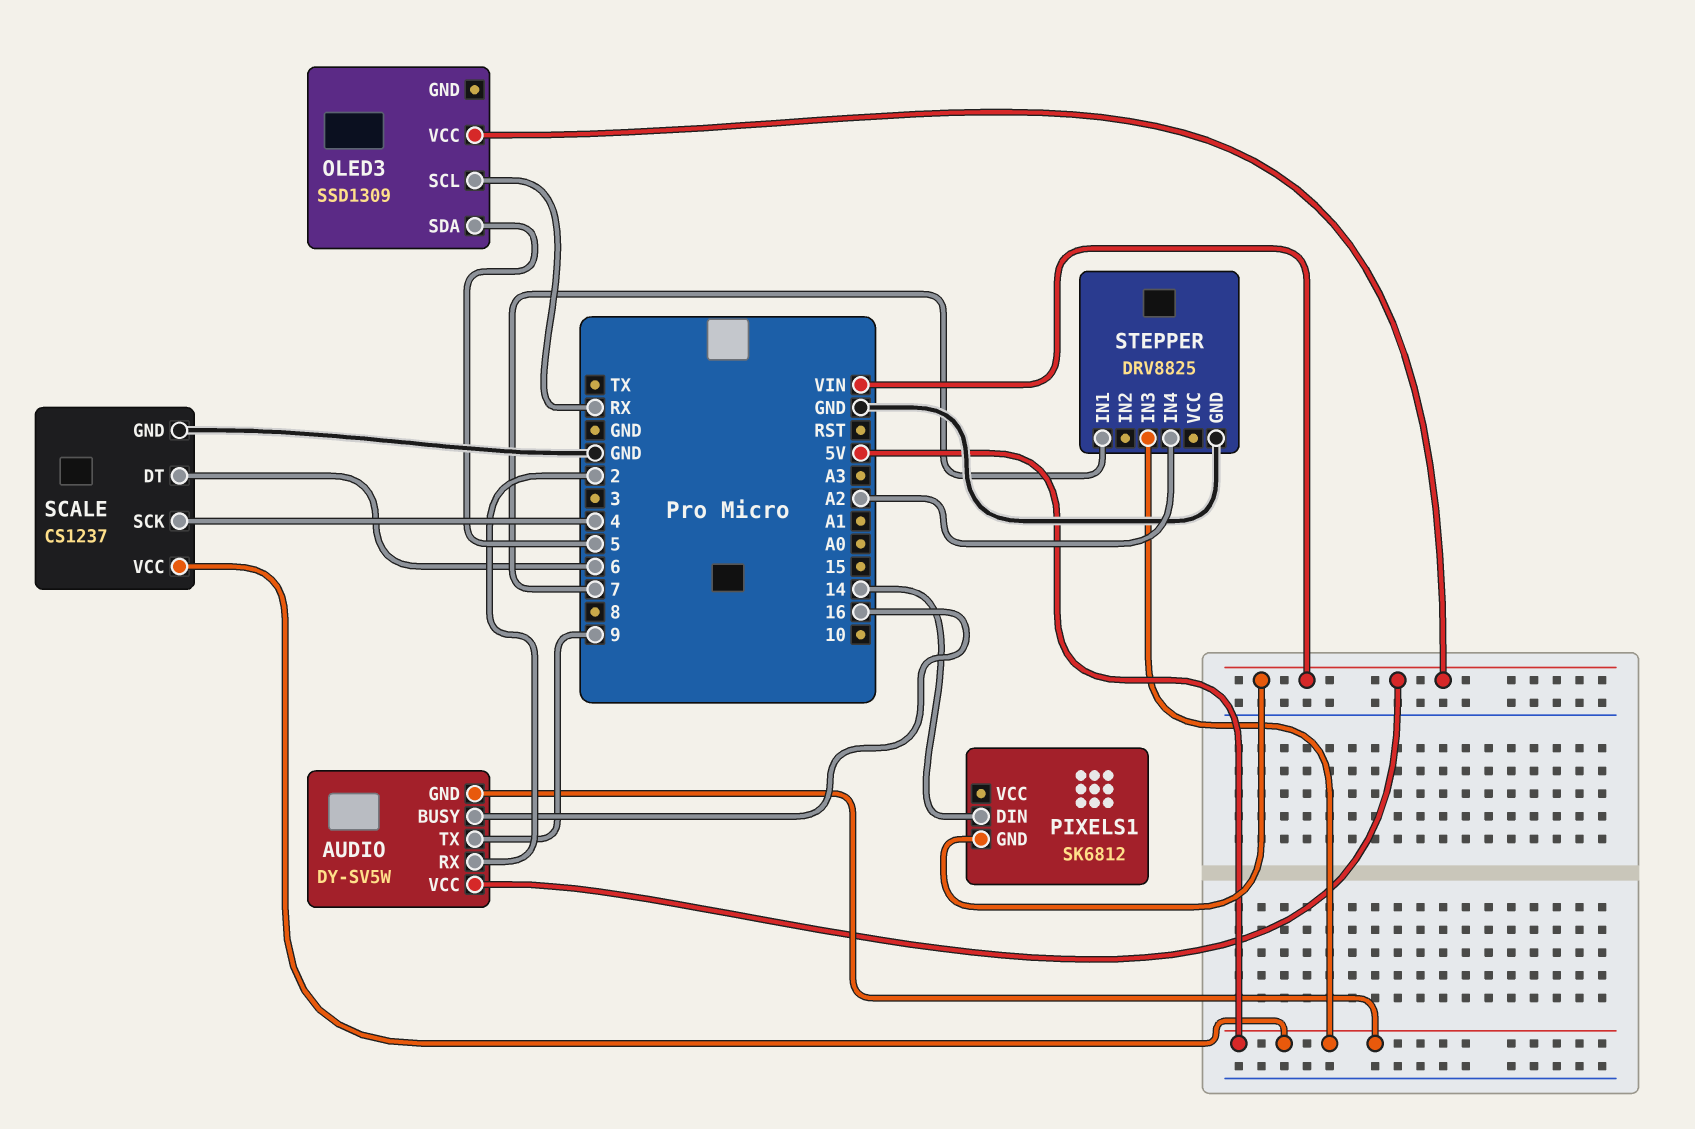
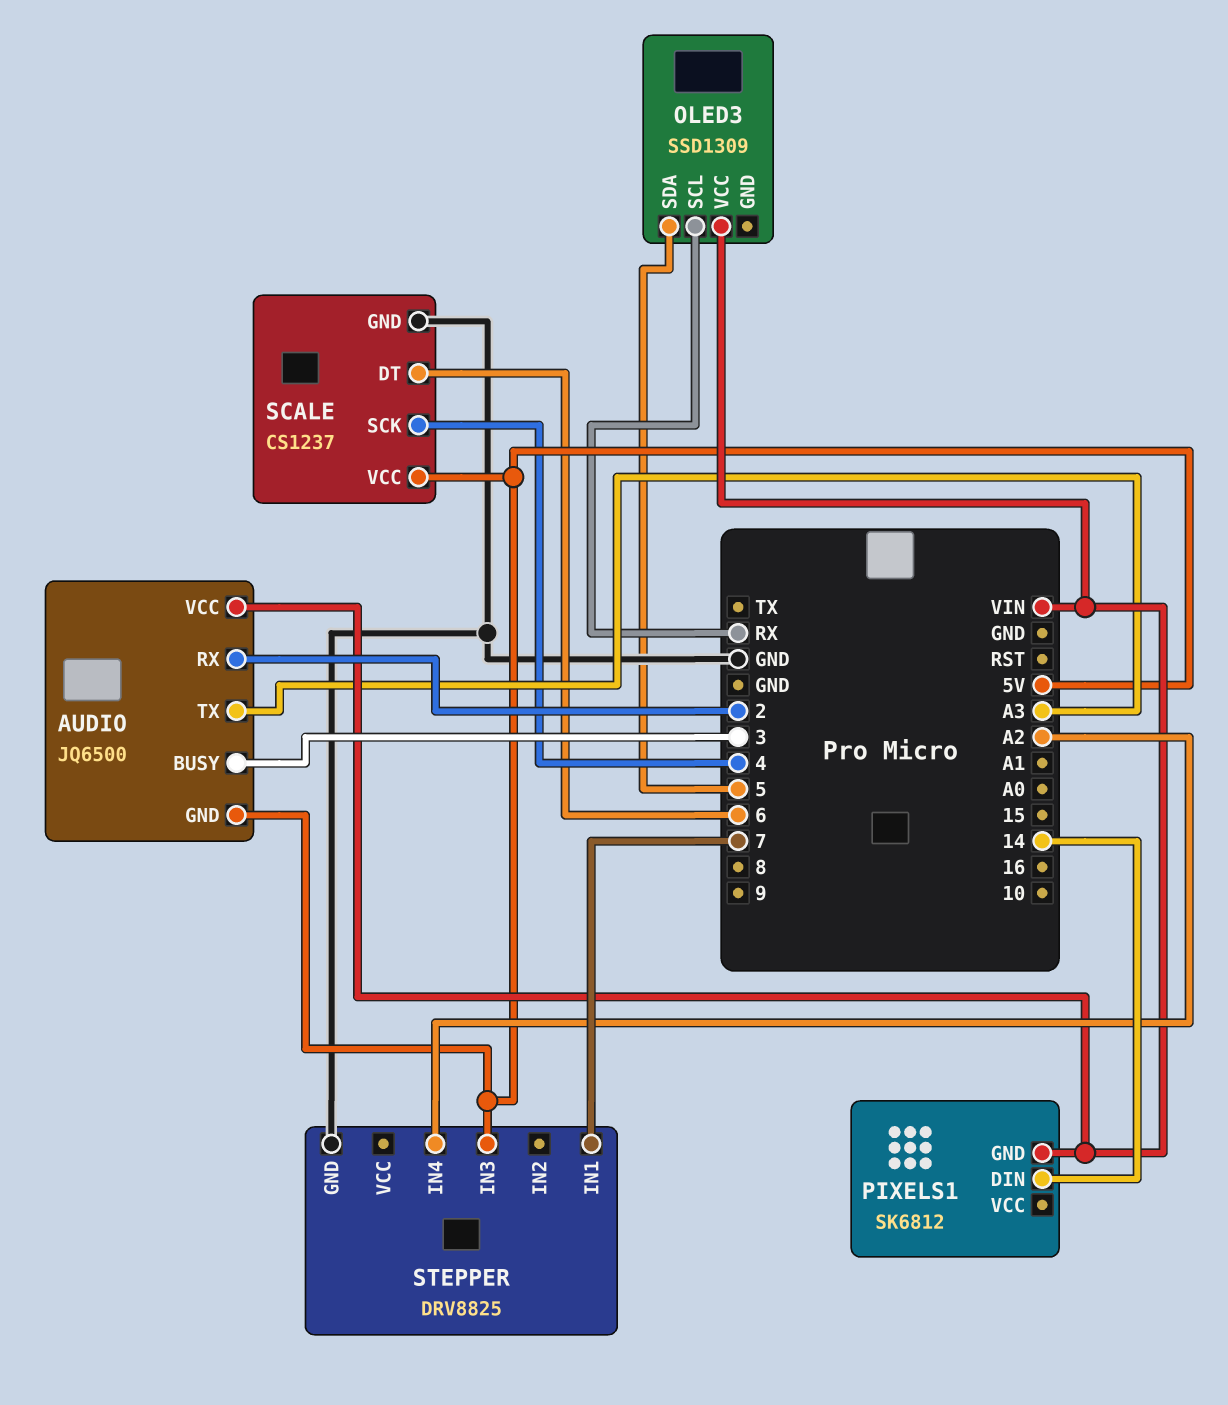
AUDIO: DY-SV5W -> JQ6500
AUDIO pin BUSY: 16 -> 3
AUDIO pin TX: 9 -> A3

